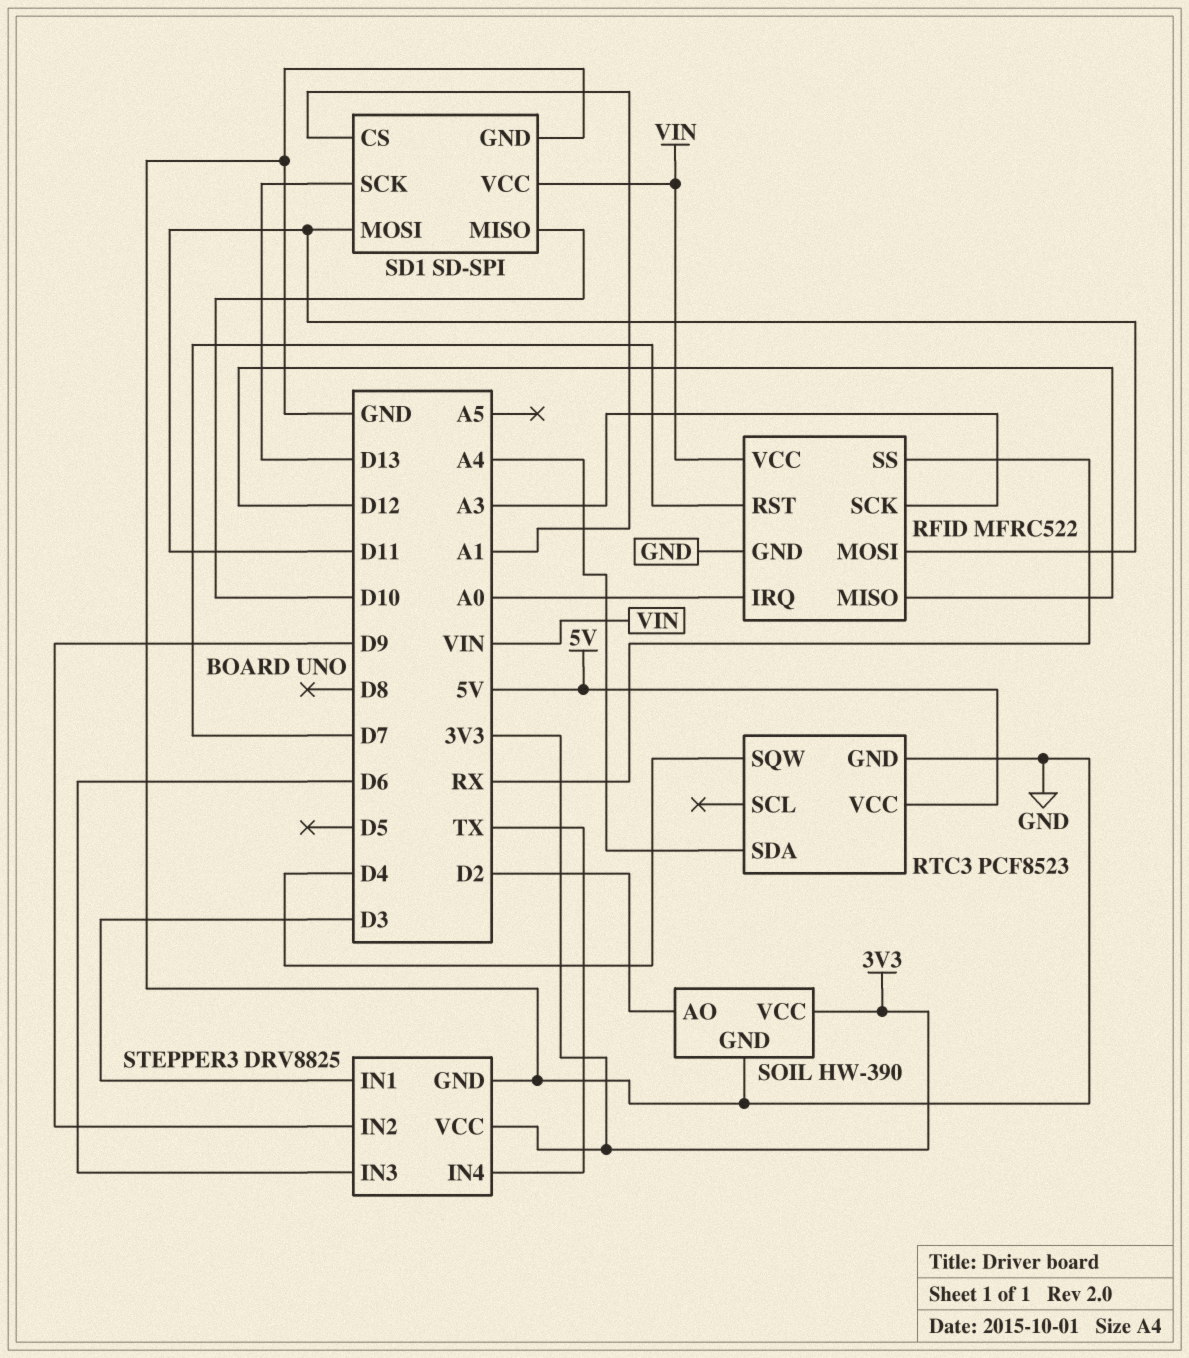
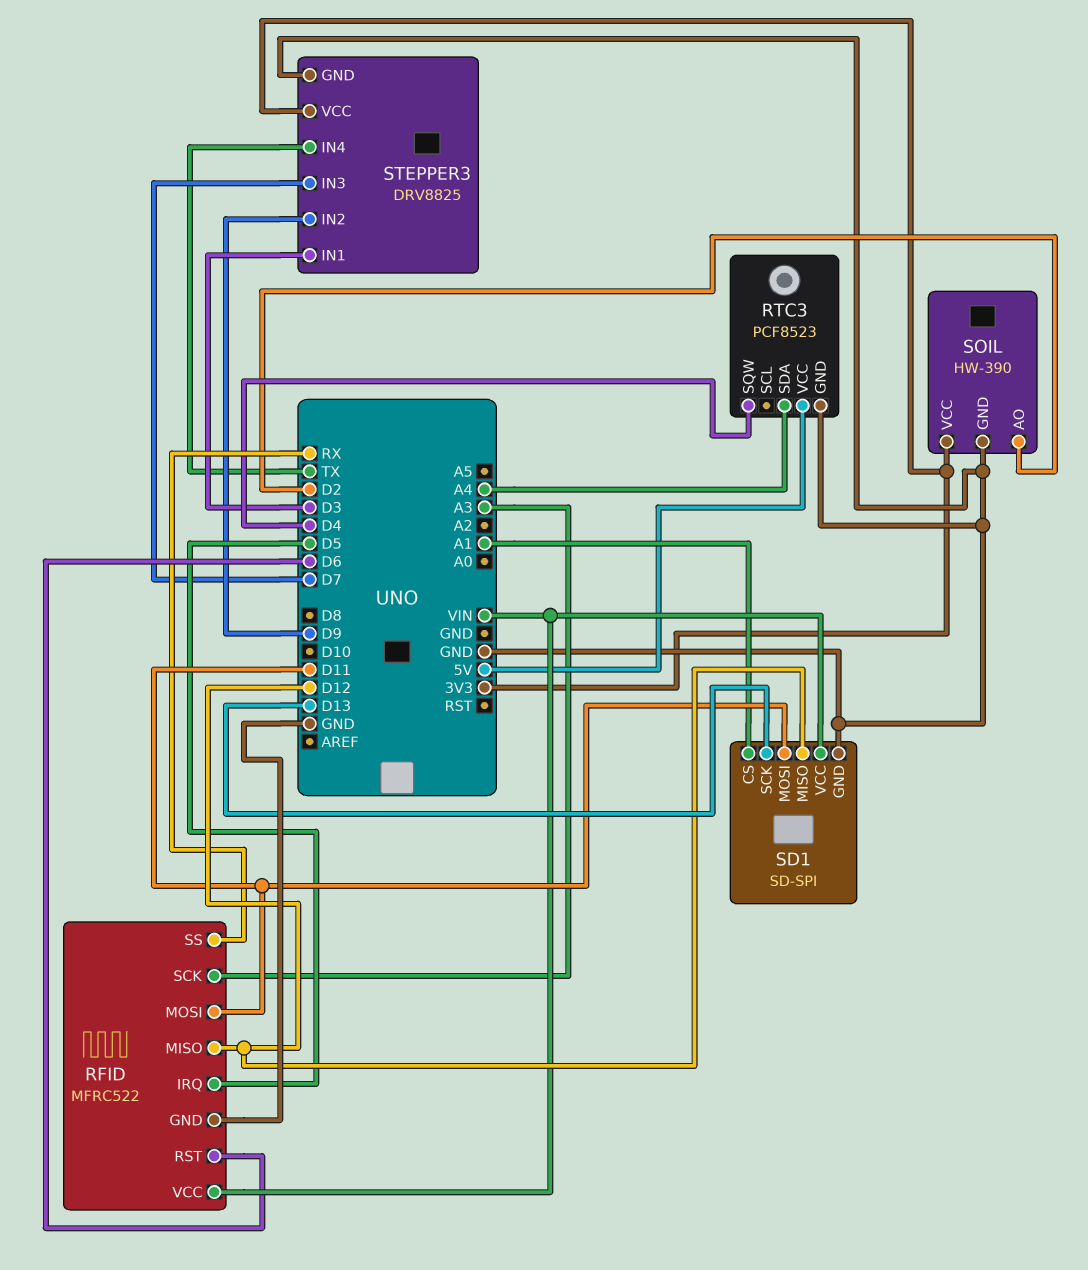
RFID pin IRQ: A0 -> D5
RFID pin RST: D7 -> D6
SD1 pin MISO: D10 -> D12
STEPPER3 pin IN3: D6 -> D7

